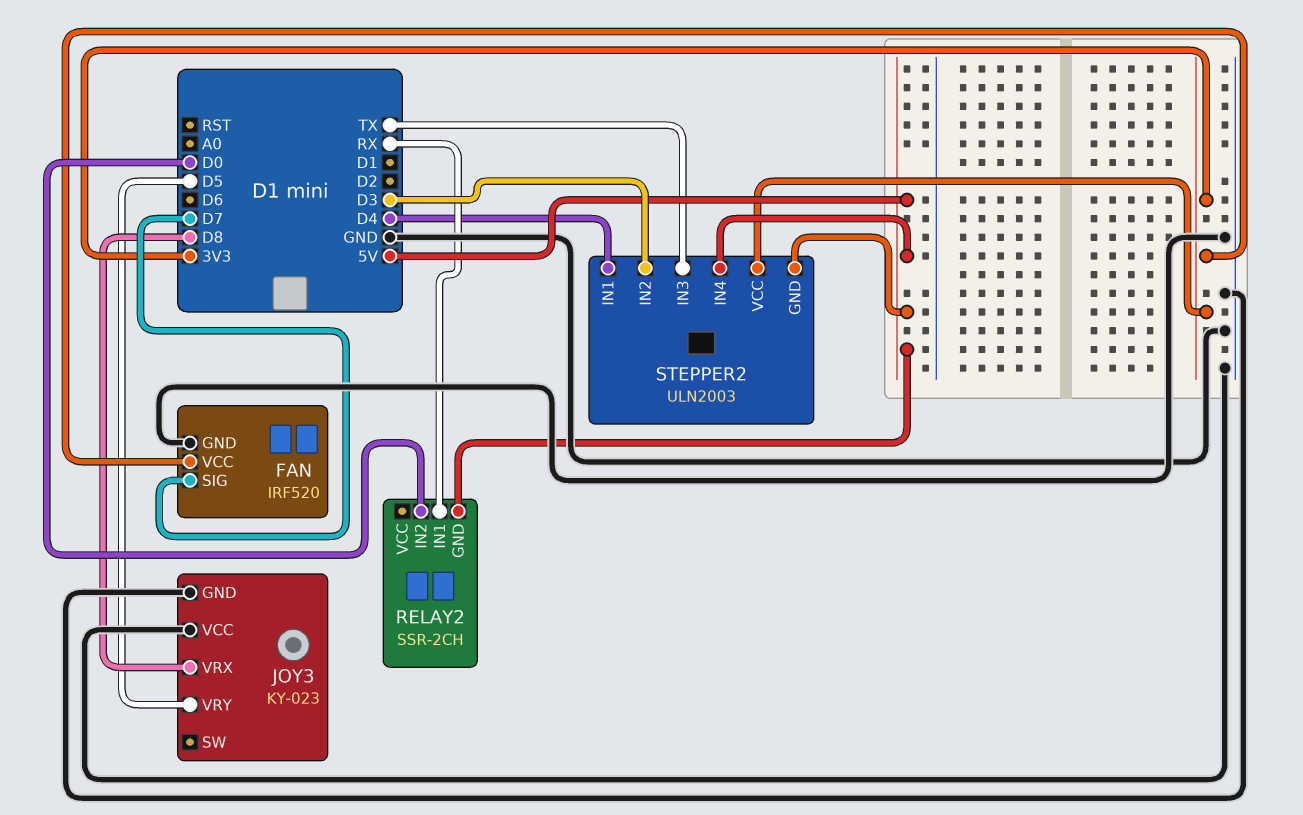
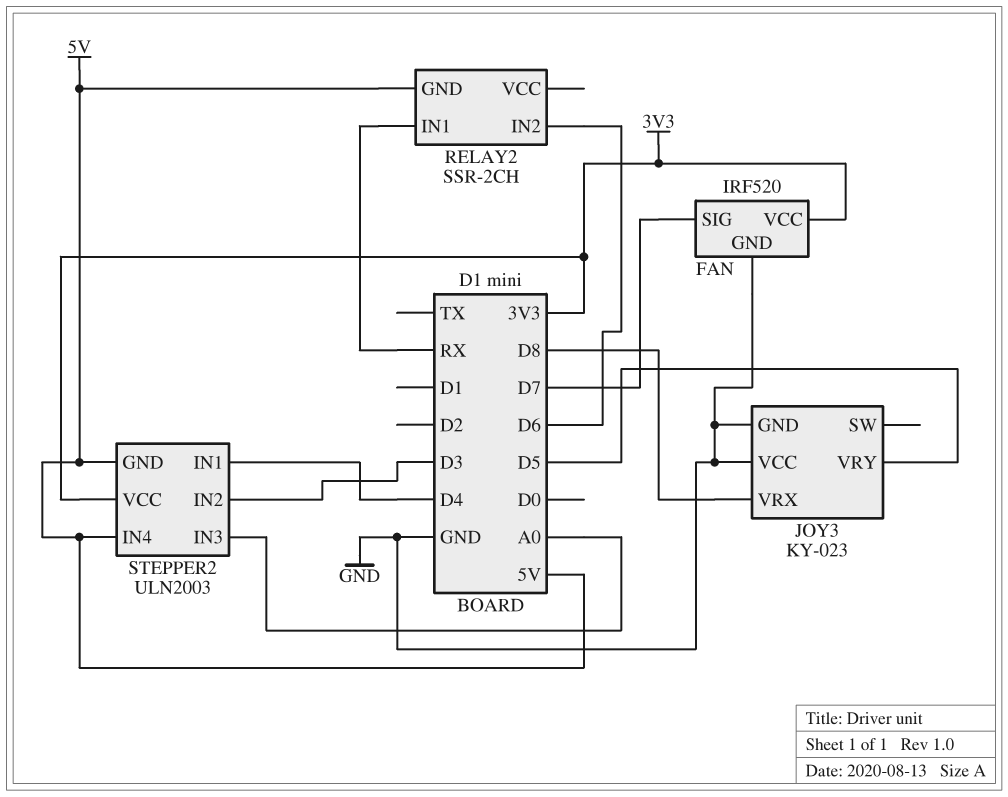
RELAY2 pin IN2: D0 -> D6
STEPPER2 pin IN3: TX -> A0

